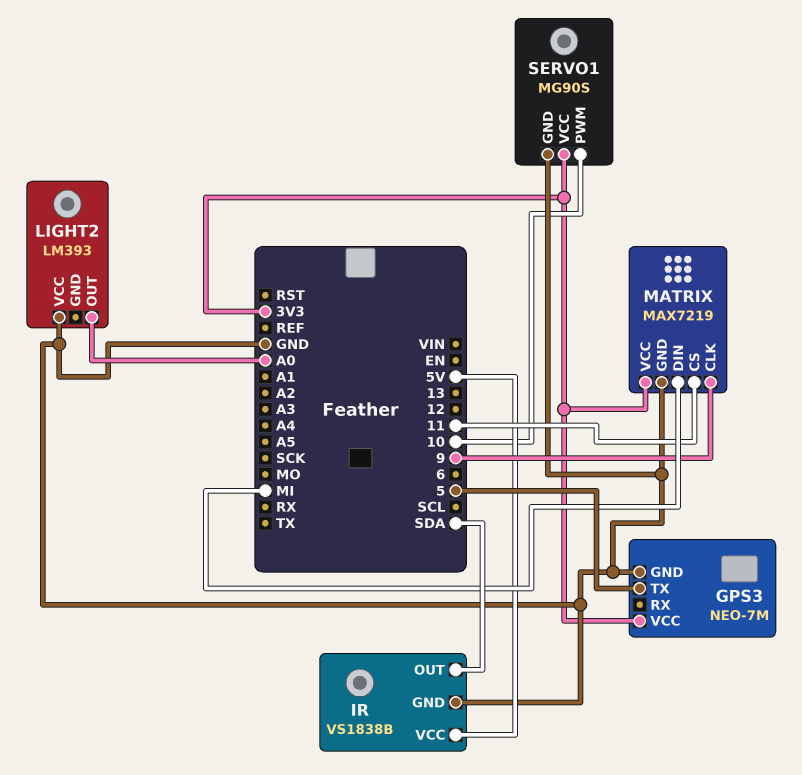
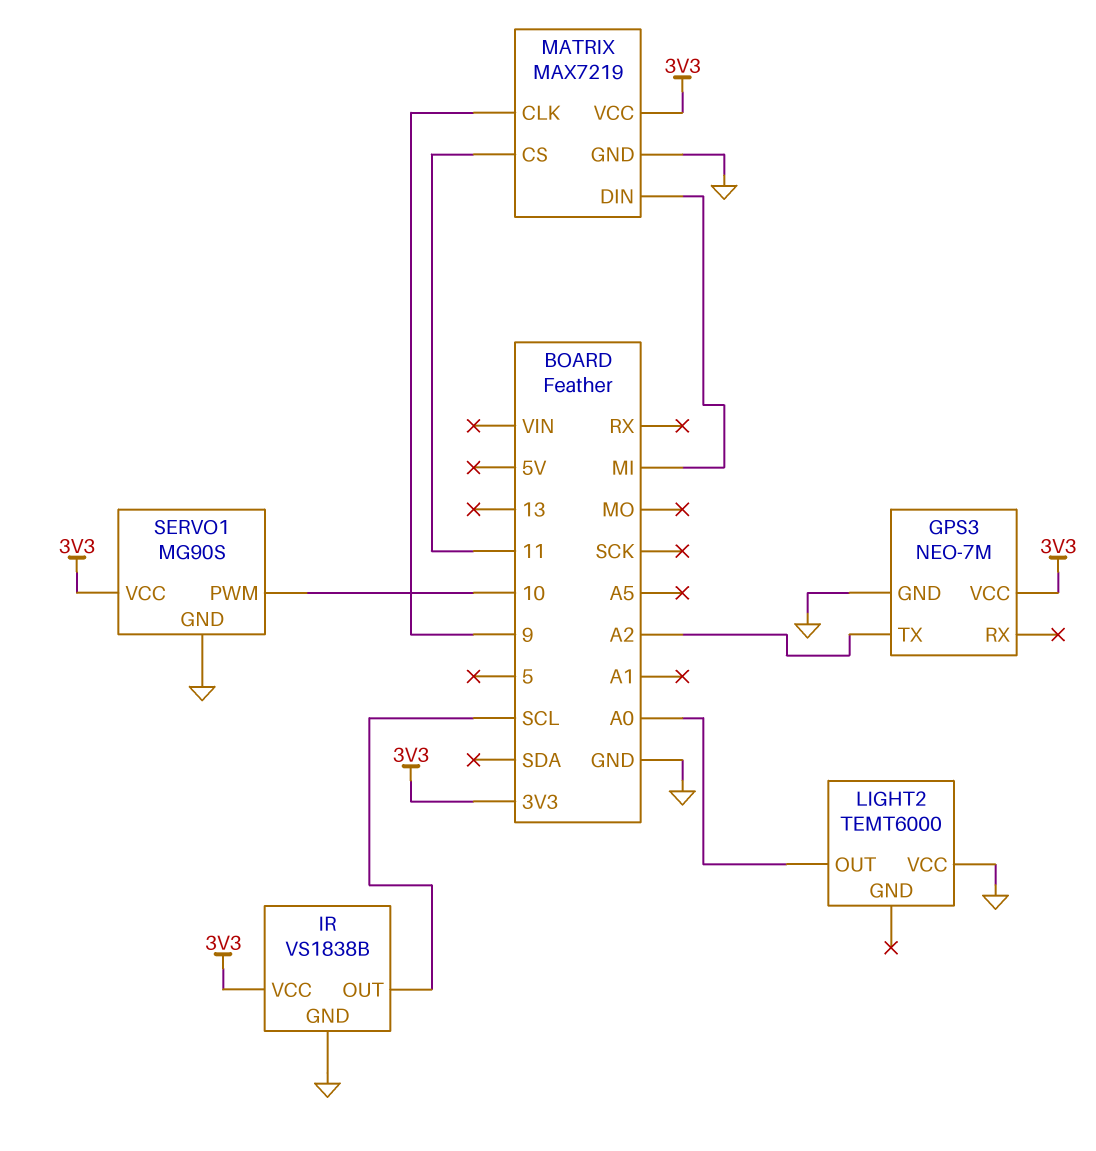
GPS3 pin TX: 5 -> A2
IR pin OUT: SDA -> SCL
IR pin VCC: 5V -> 3V3
LIGHT2: LM393 -> TEMT6000

